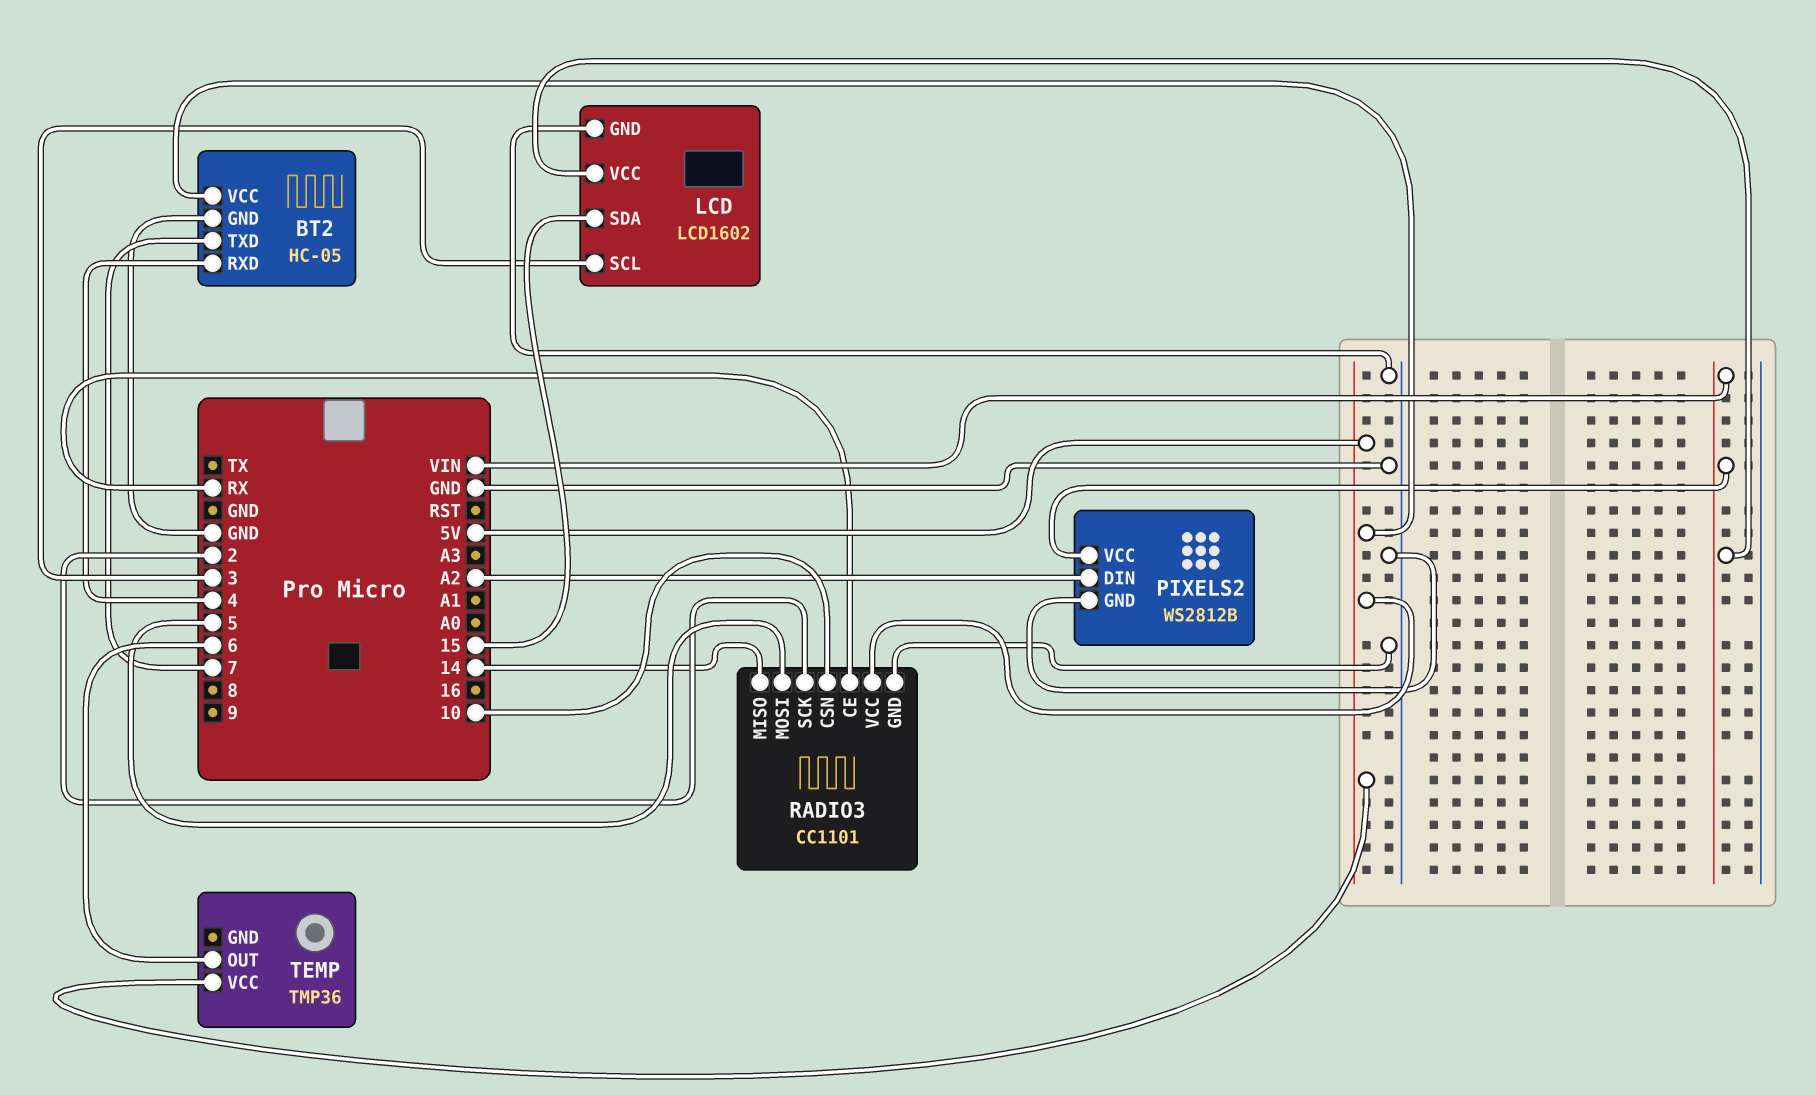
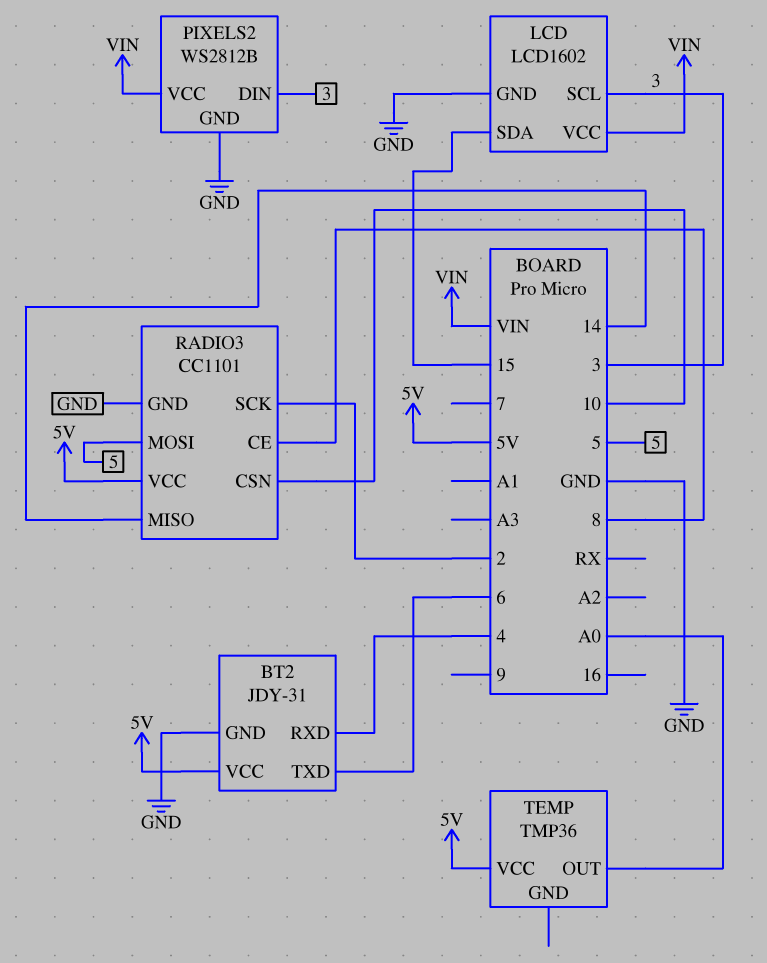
BT2: HC-05 -> JDY-31
BT2 pin TXD: 7 -> 6
PIXELS2 pin DIN: A2 -> 3
RADIO3 pin CE: RX -> 8
TEMP pin OUT: 6 -> A0

